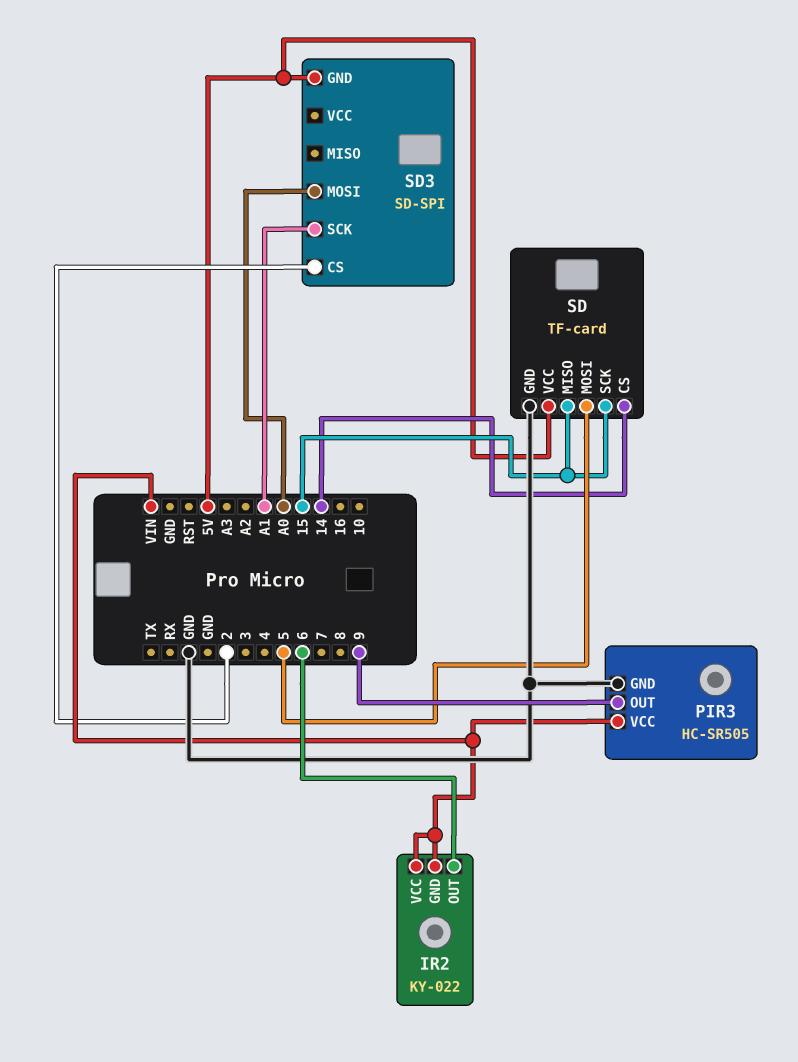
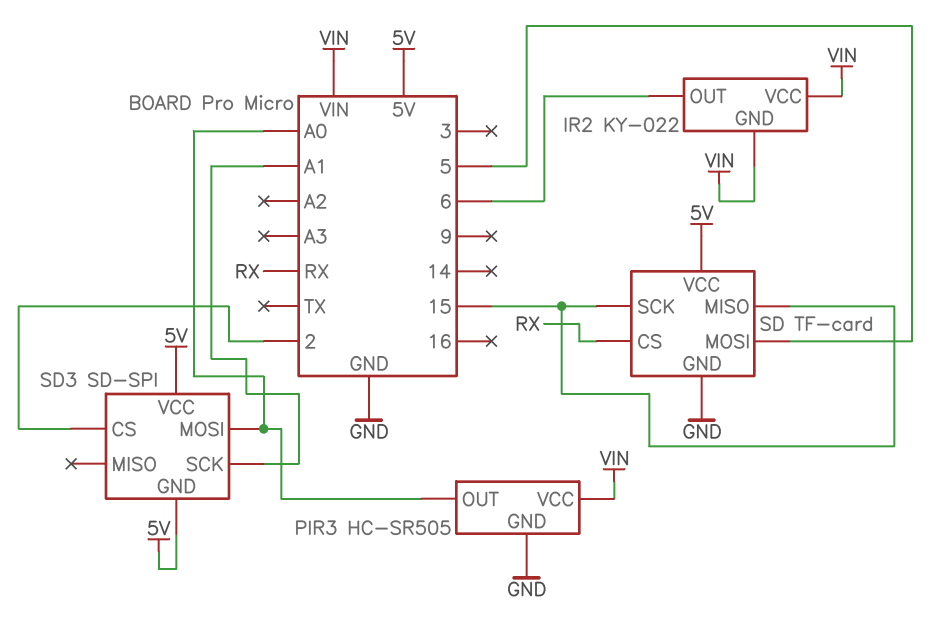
PIR3 pin OUT: 9 -> A0
SD pin CS: 14 -> RX
SD3 pin VCC: none -> 5V

